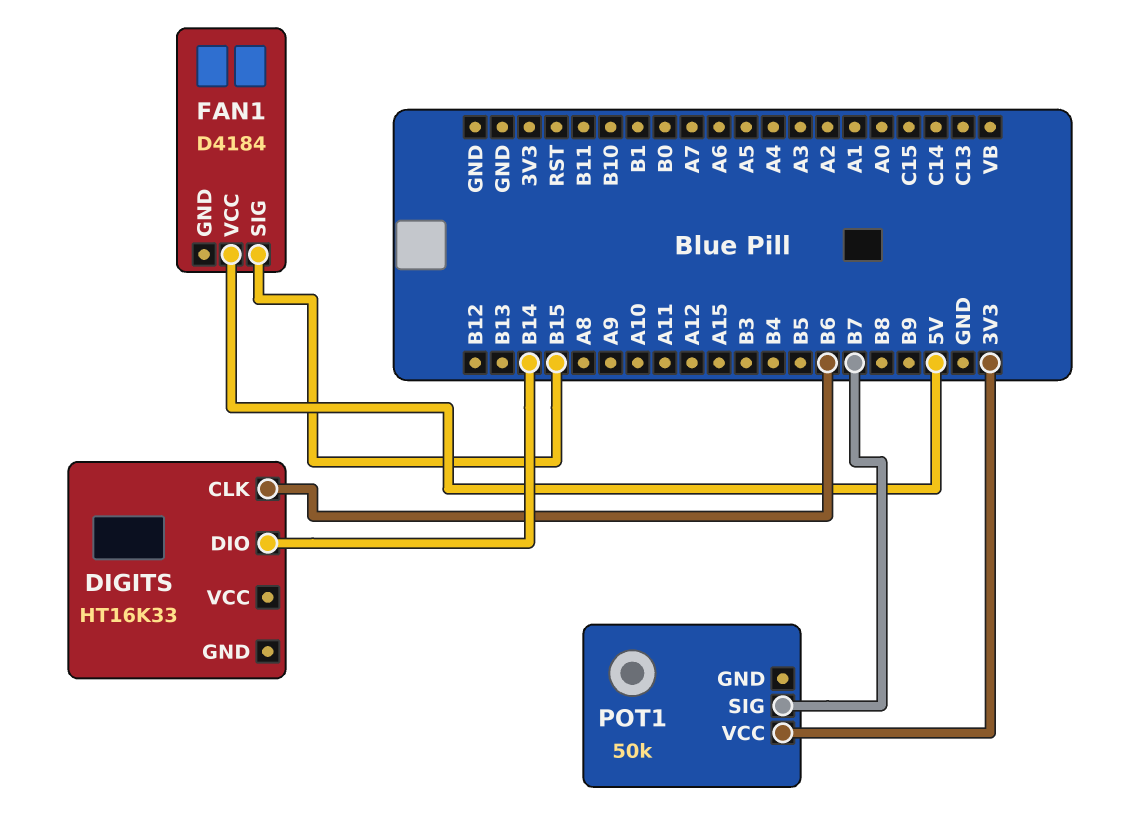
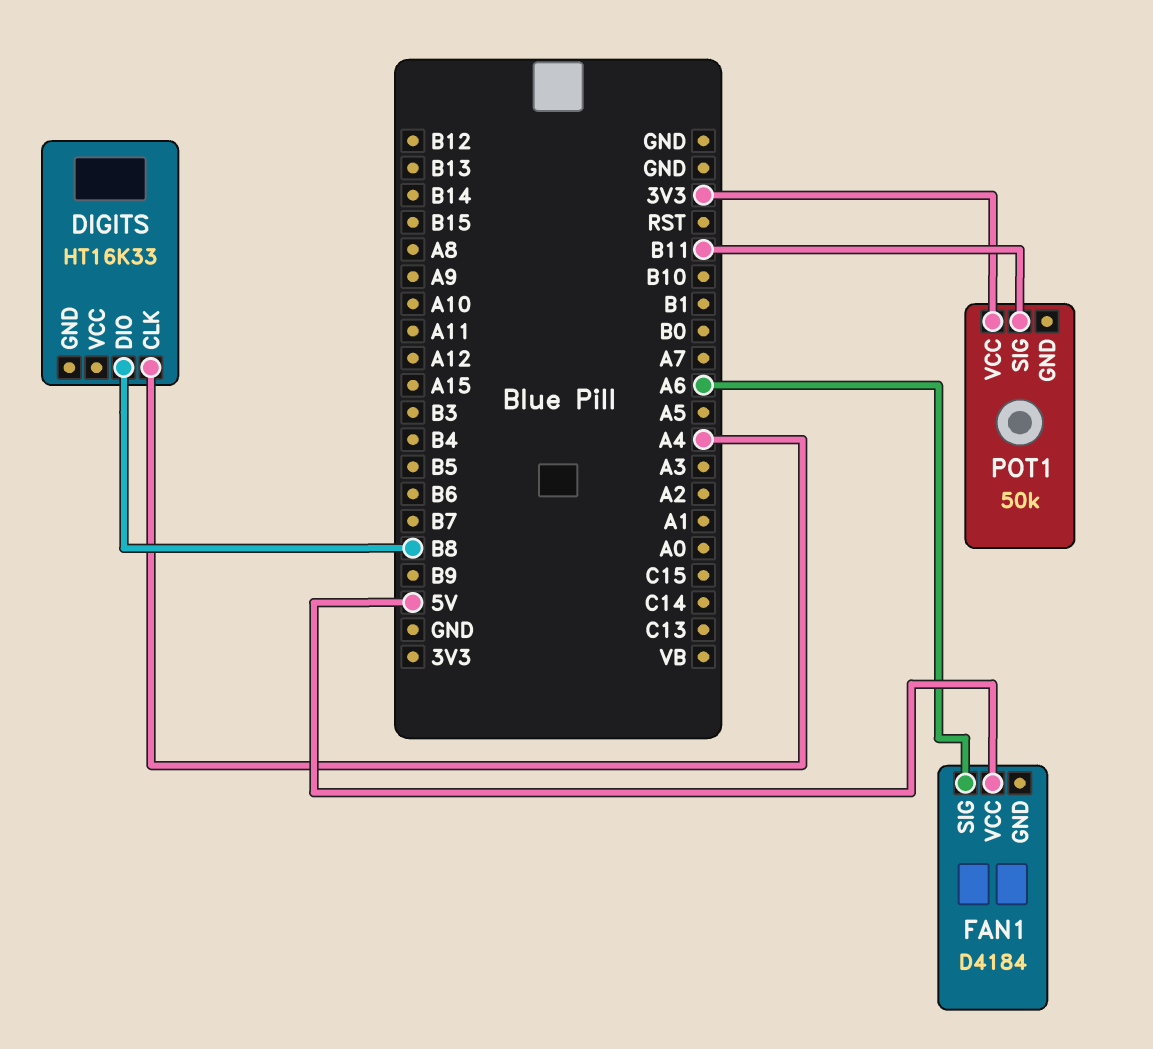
DIGITS pin CLK: B6 -> A4
DIGITS pin DIO: B14 -> B8
FAN1 pin SIG: B15 -> A6
POT1 pin SIG: B7 -> B11

